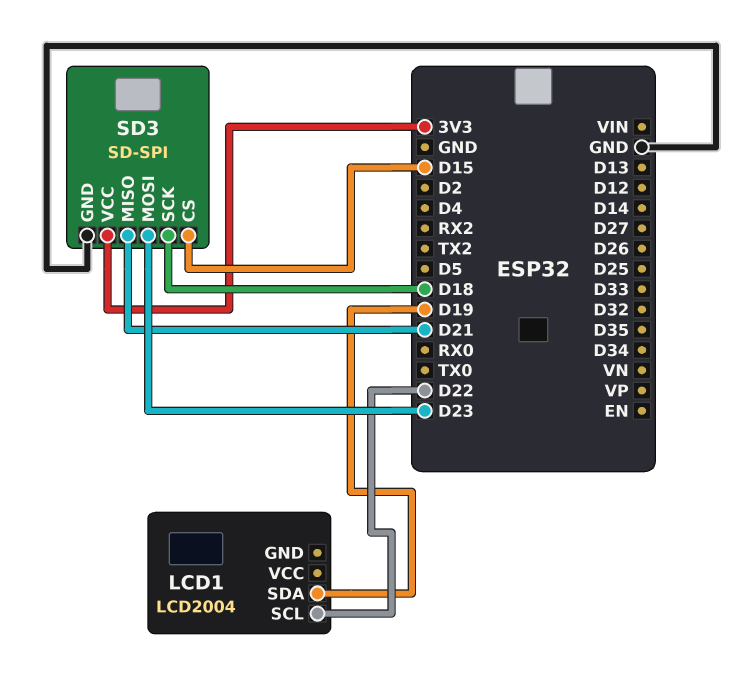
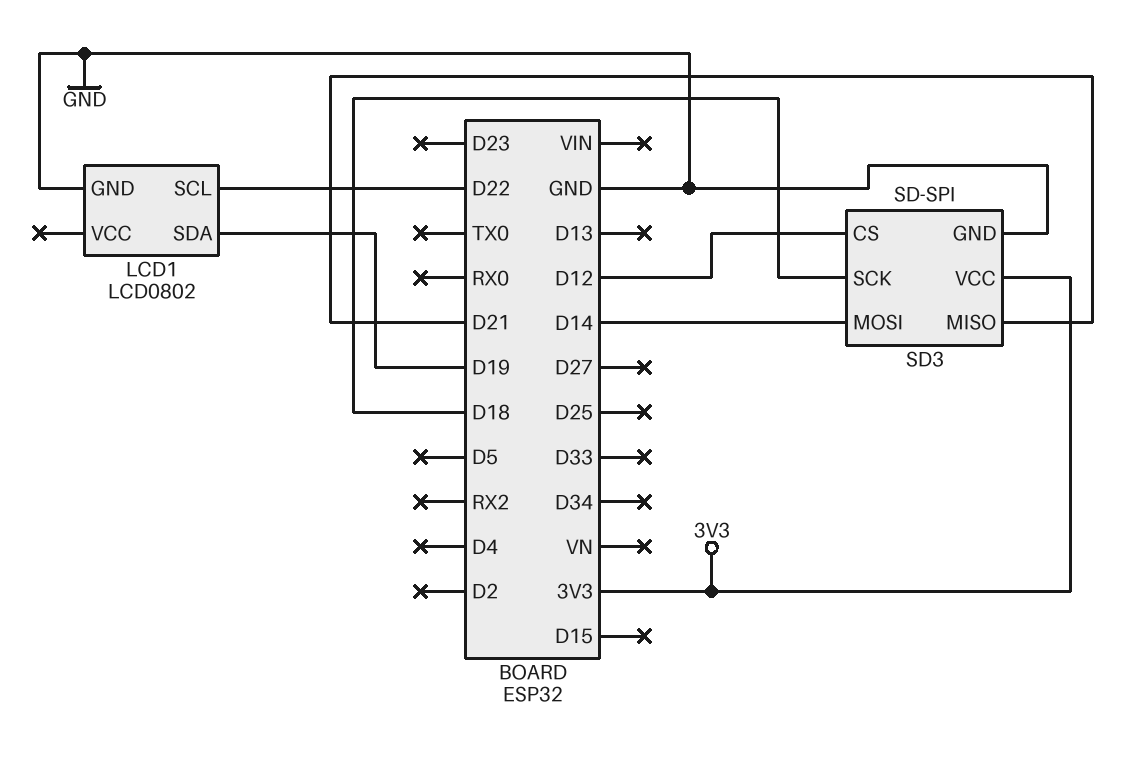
LCD1: LCD2004 -> LCD0802
LCD1 pin GND: none -> GND
SD3 pin CS: D15 -> D12
SD3 pin MOSI: D23 -> D14

